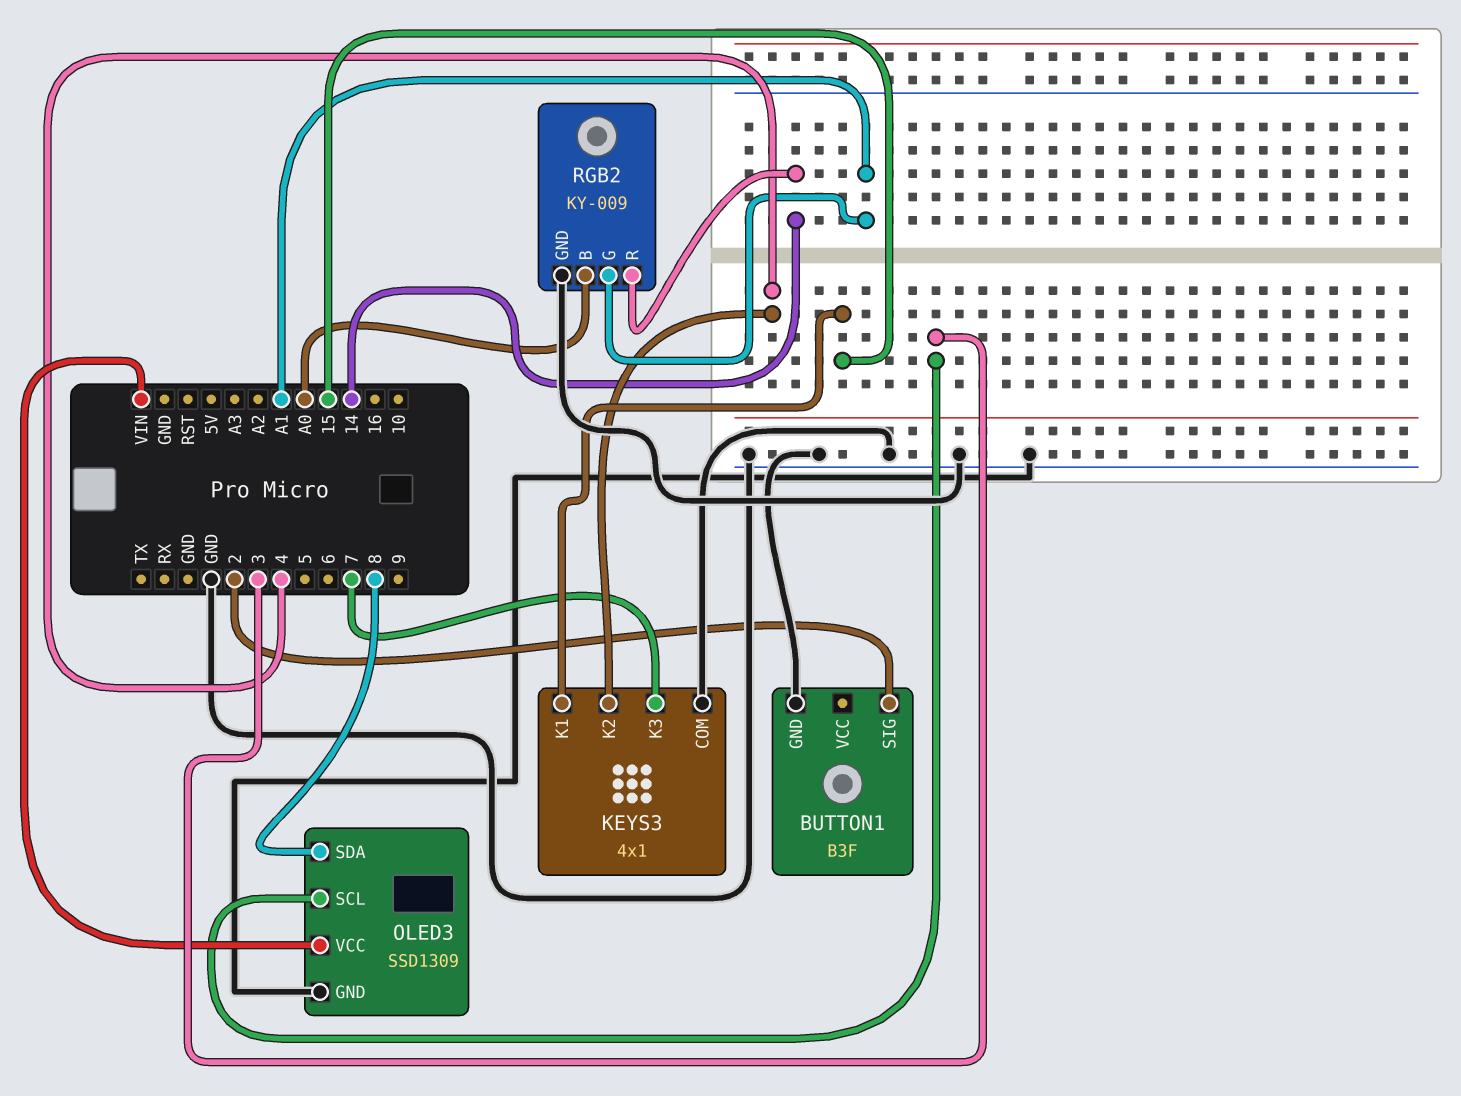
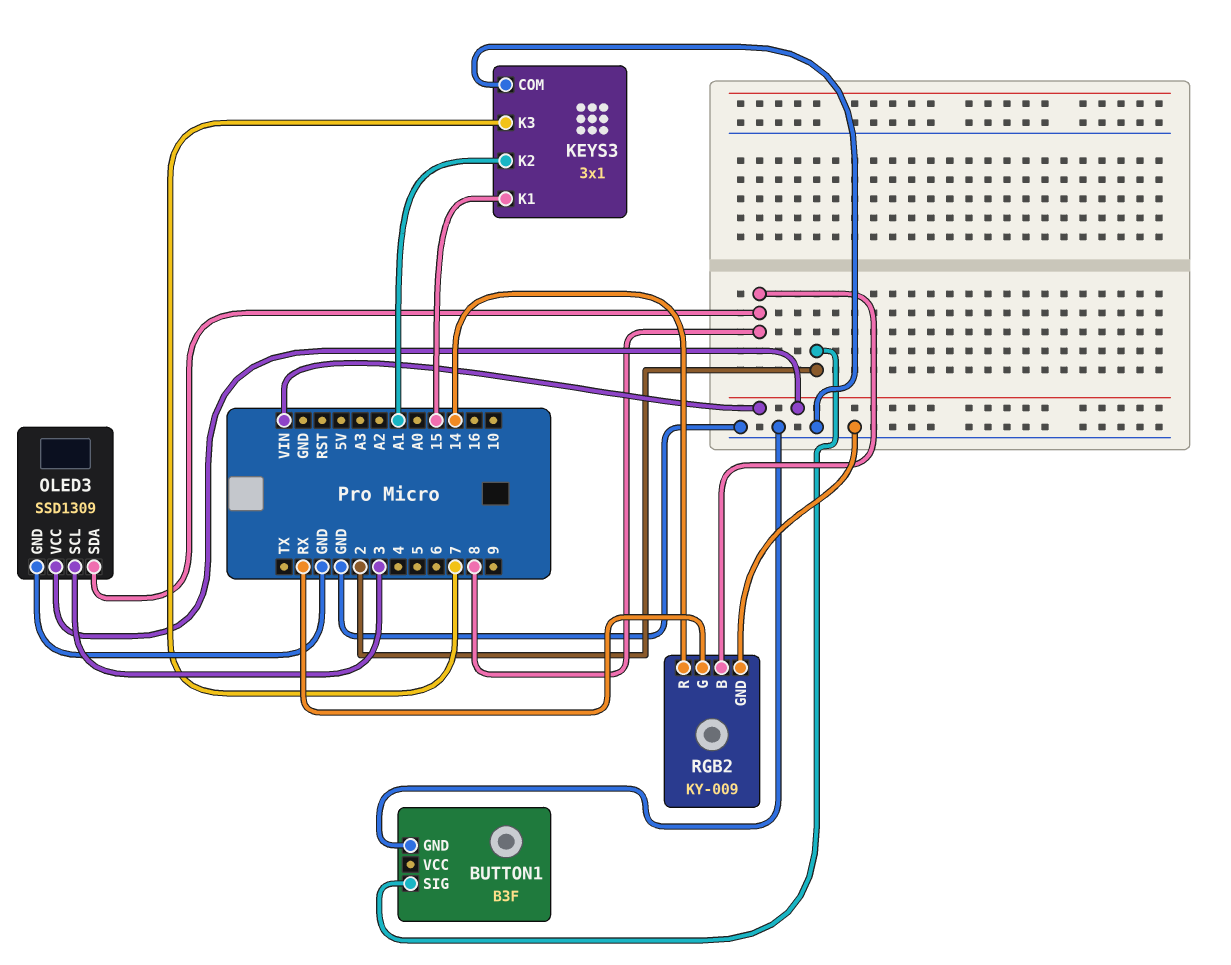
KEYS3: 4x1 -> 3x1
KEYS3 pin K2: 4 -> A1
RGB2 pin B: A0 -> 8
RGB2 pin G: A1 -> RX

